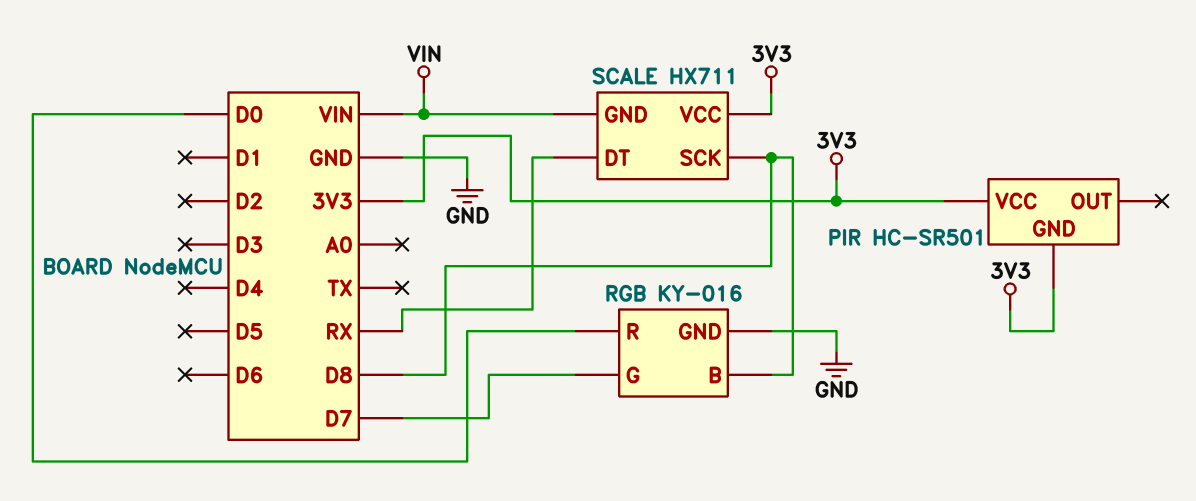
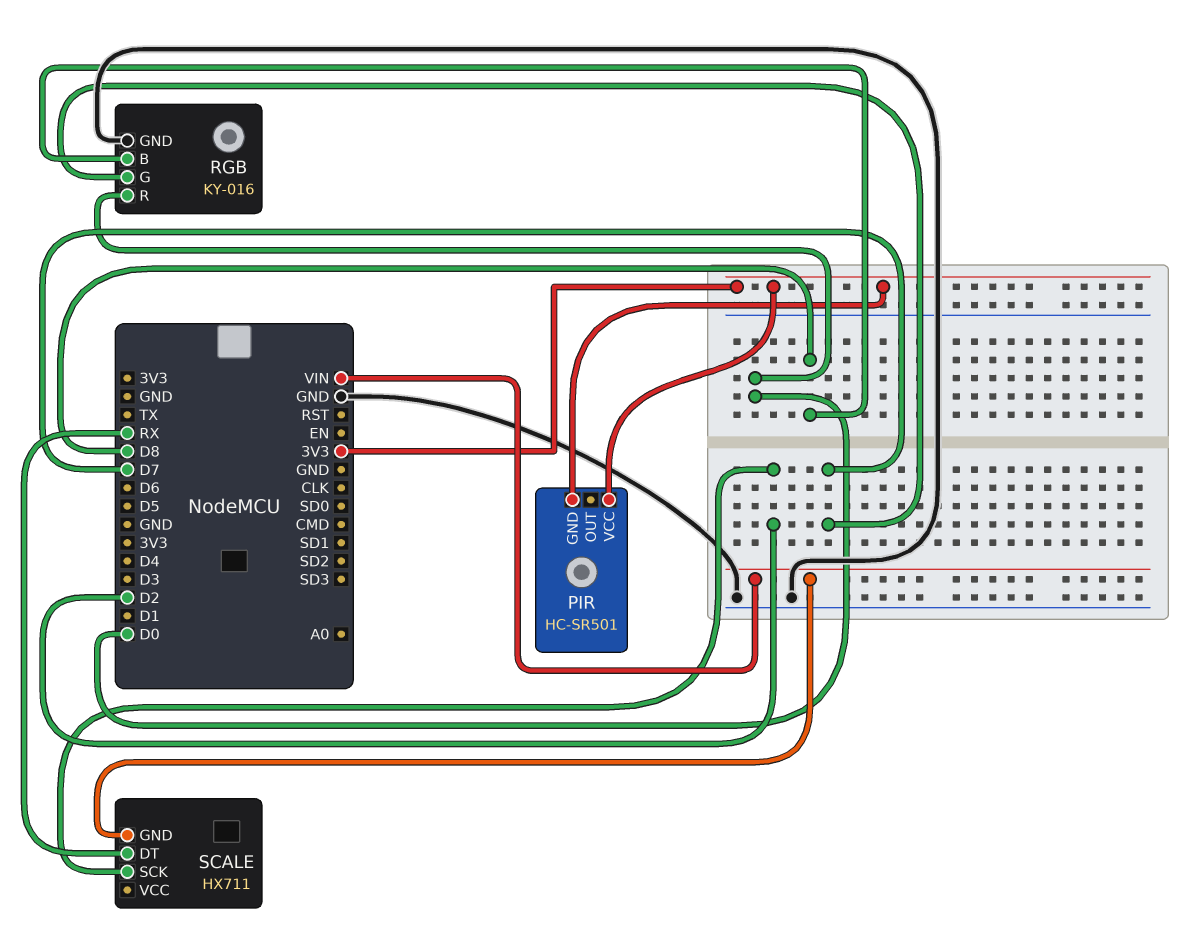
SCALE pin SCK: D8 -> D2
SCALE pin VCC: 3V3 -> none

